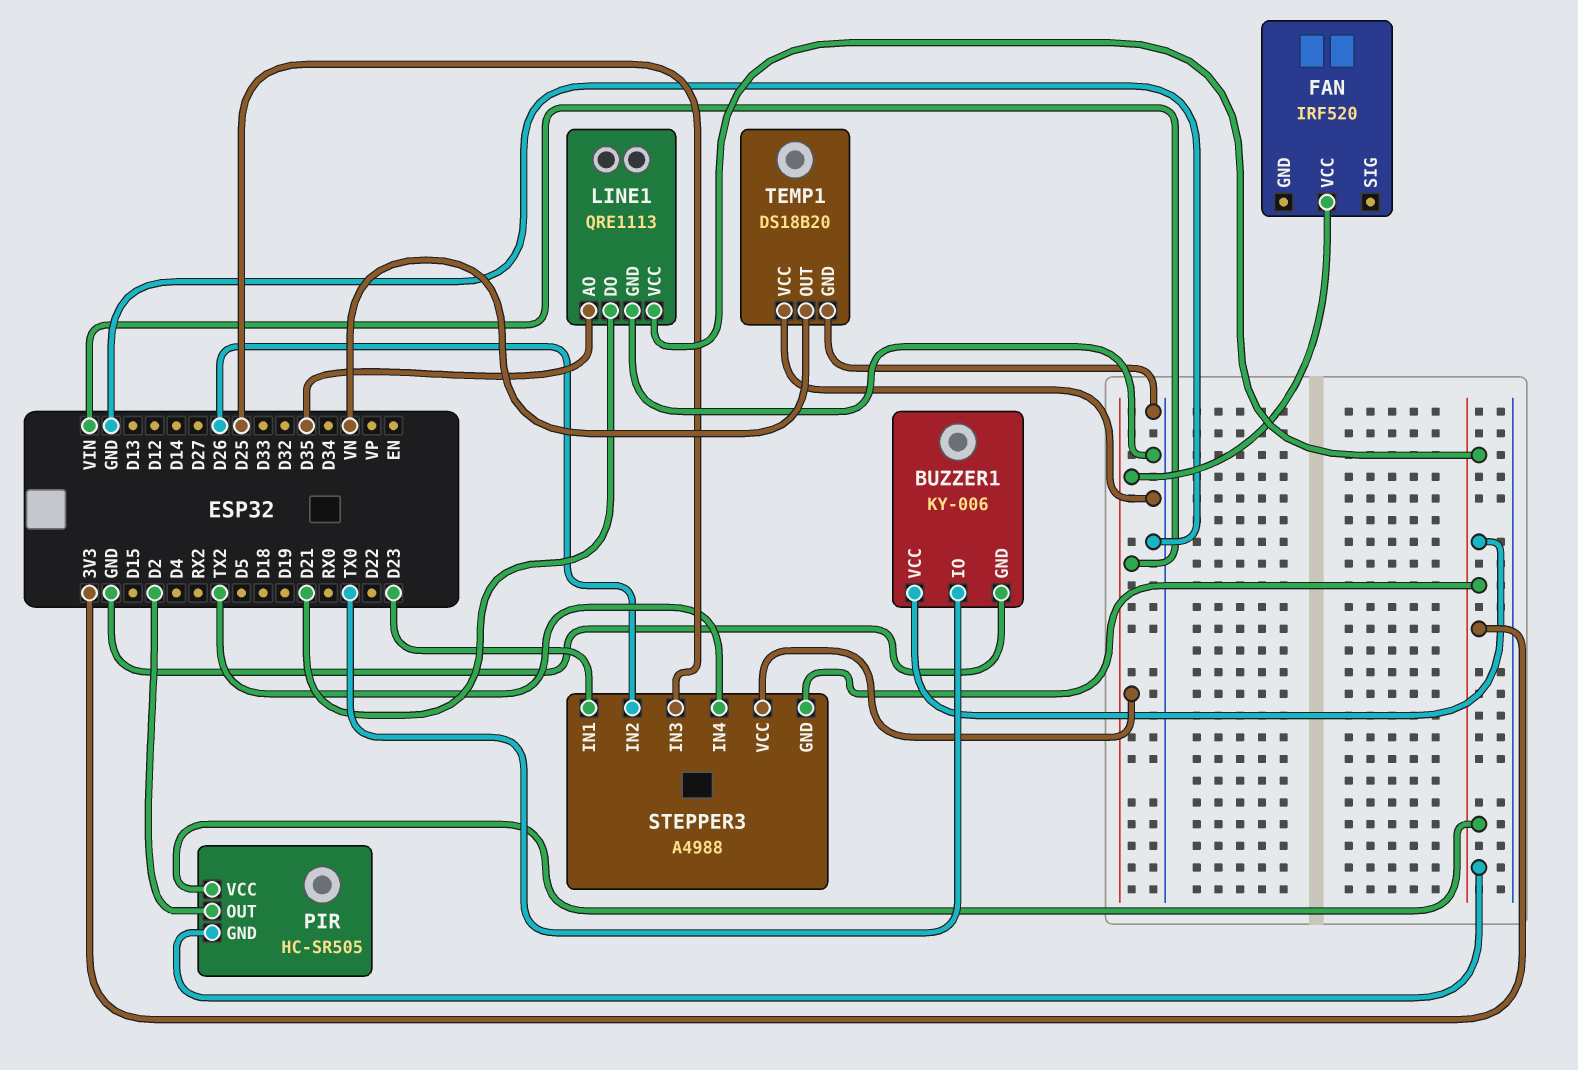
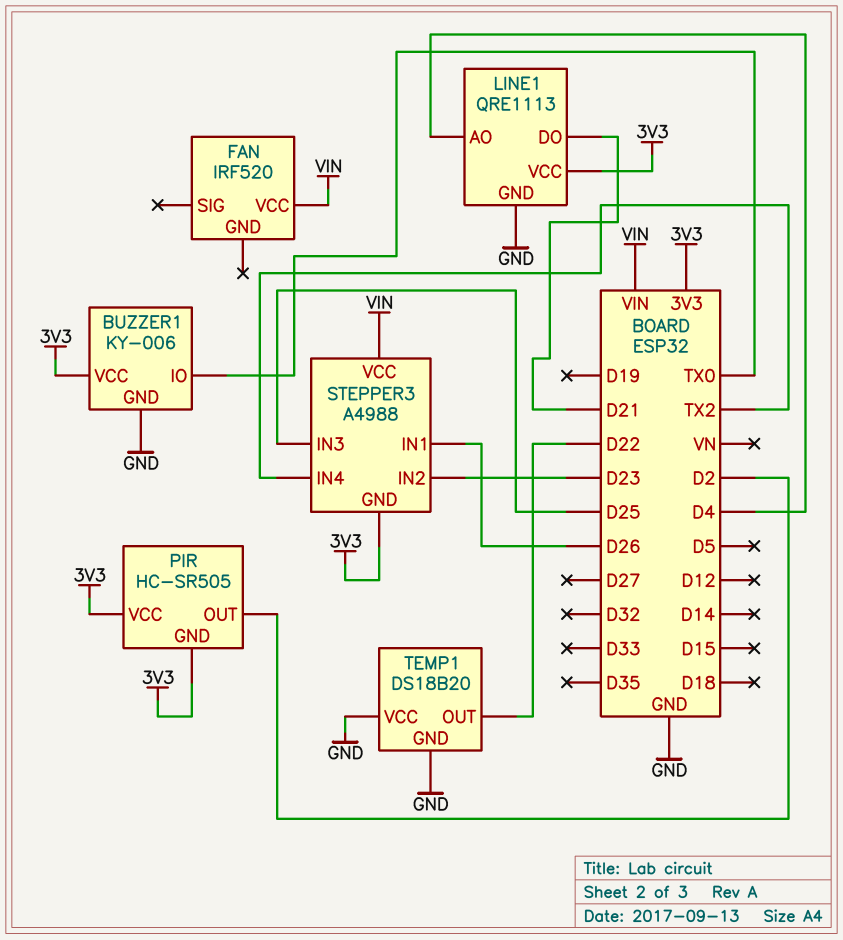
LINE1 pin AO: D35 -> D4
STEPPER3 pin IN1: D23 -> D26
STEPPER3 pin IN2: D26 -> D23
TEMP1 pin OUT: VN -> D22

